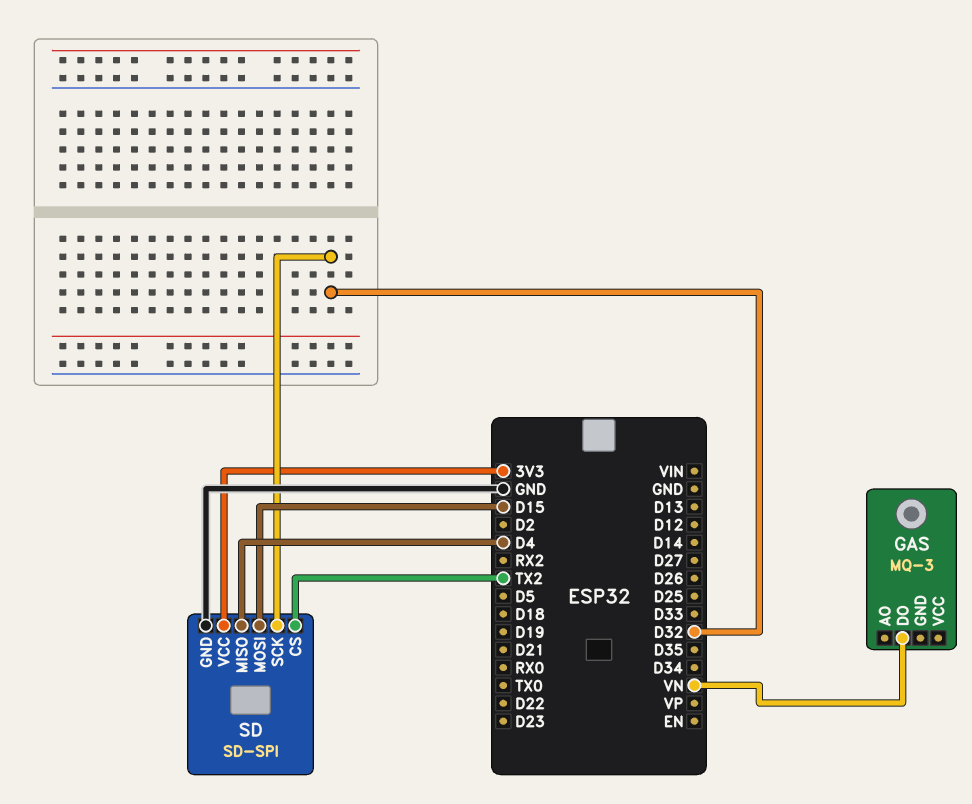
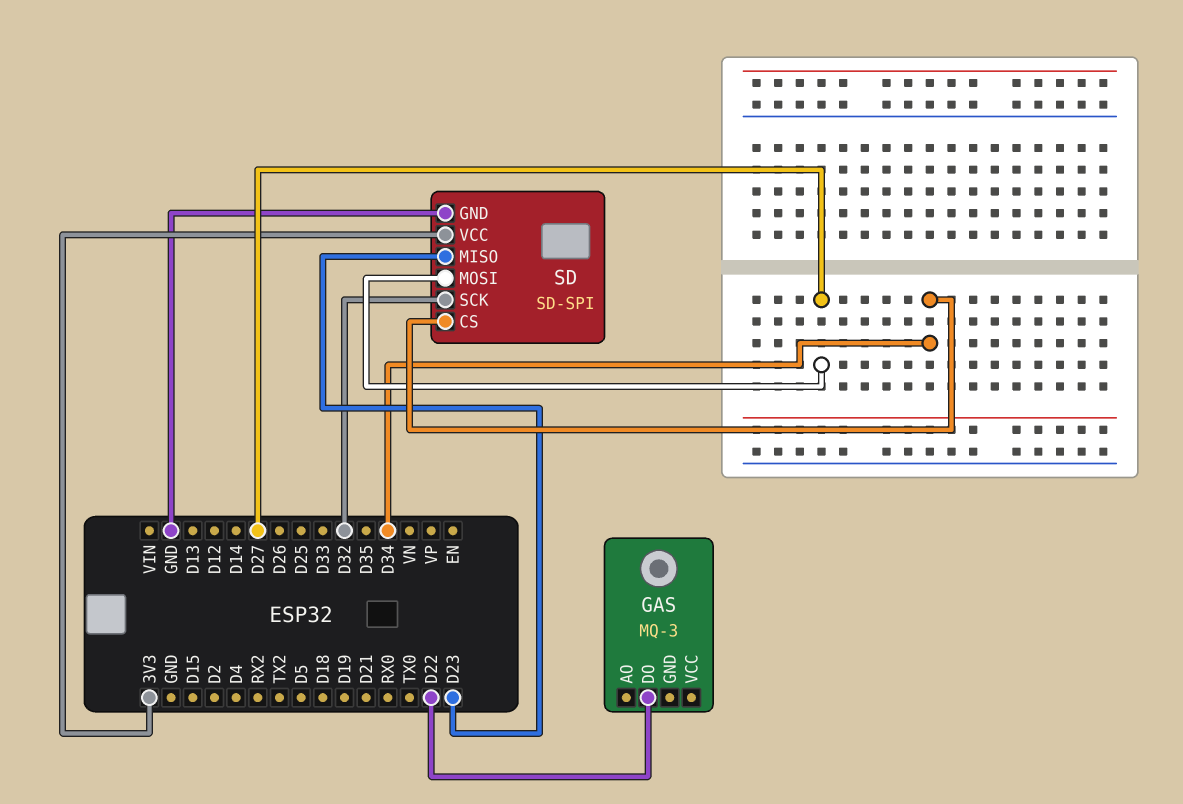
GAS pin DO: VN -> D22
SD pin CS: TX2 -> D34
SD pin MISO: D4 -> D23
SD pin MOSI: D15 -> D27

